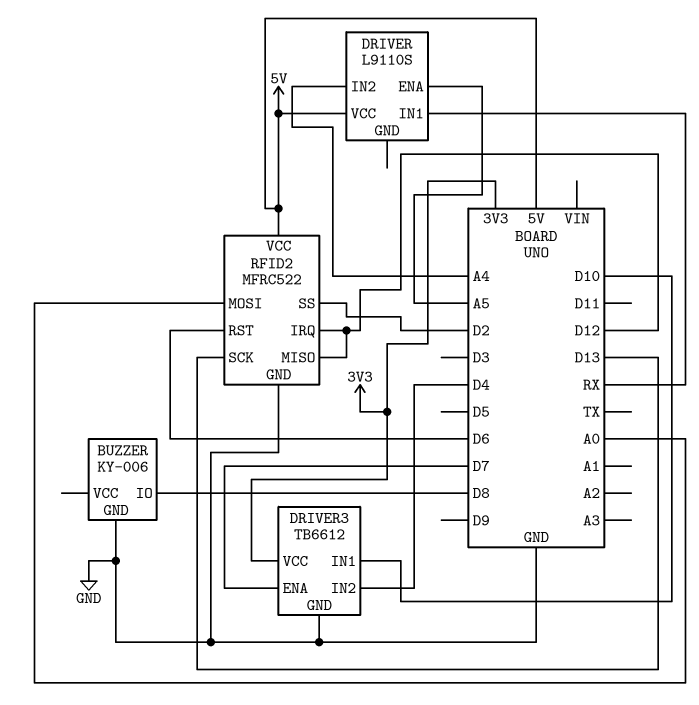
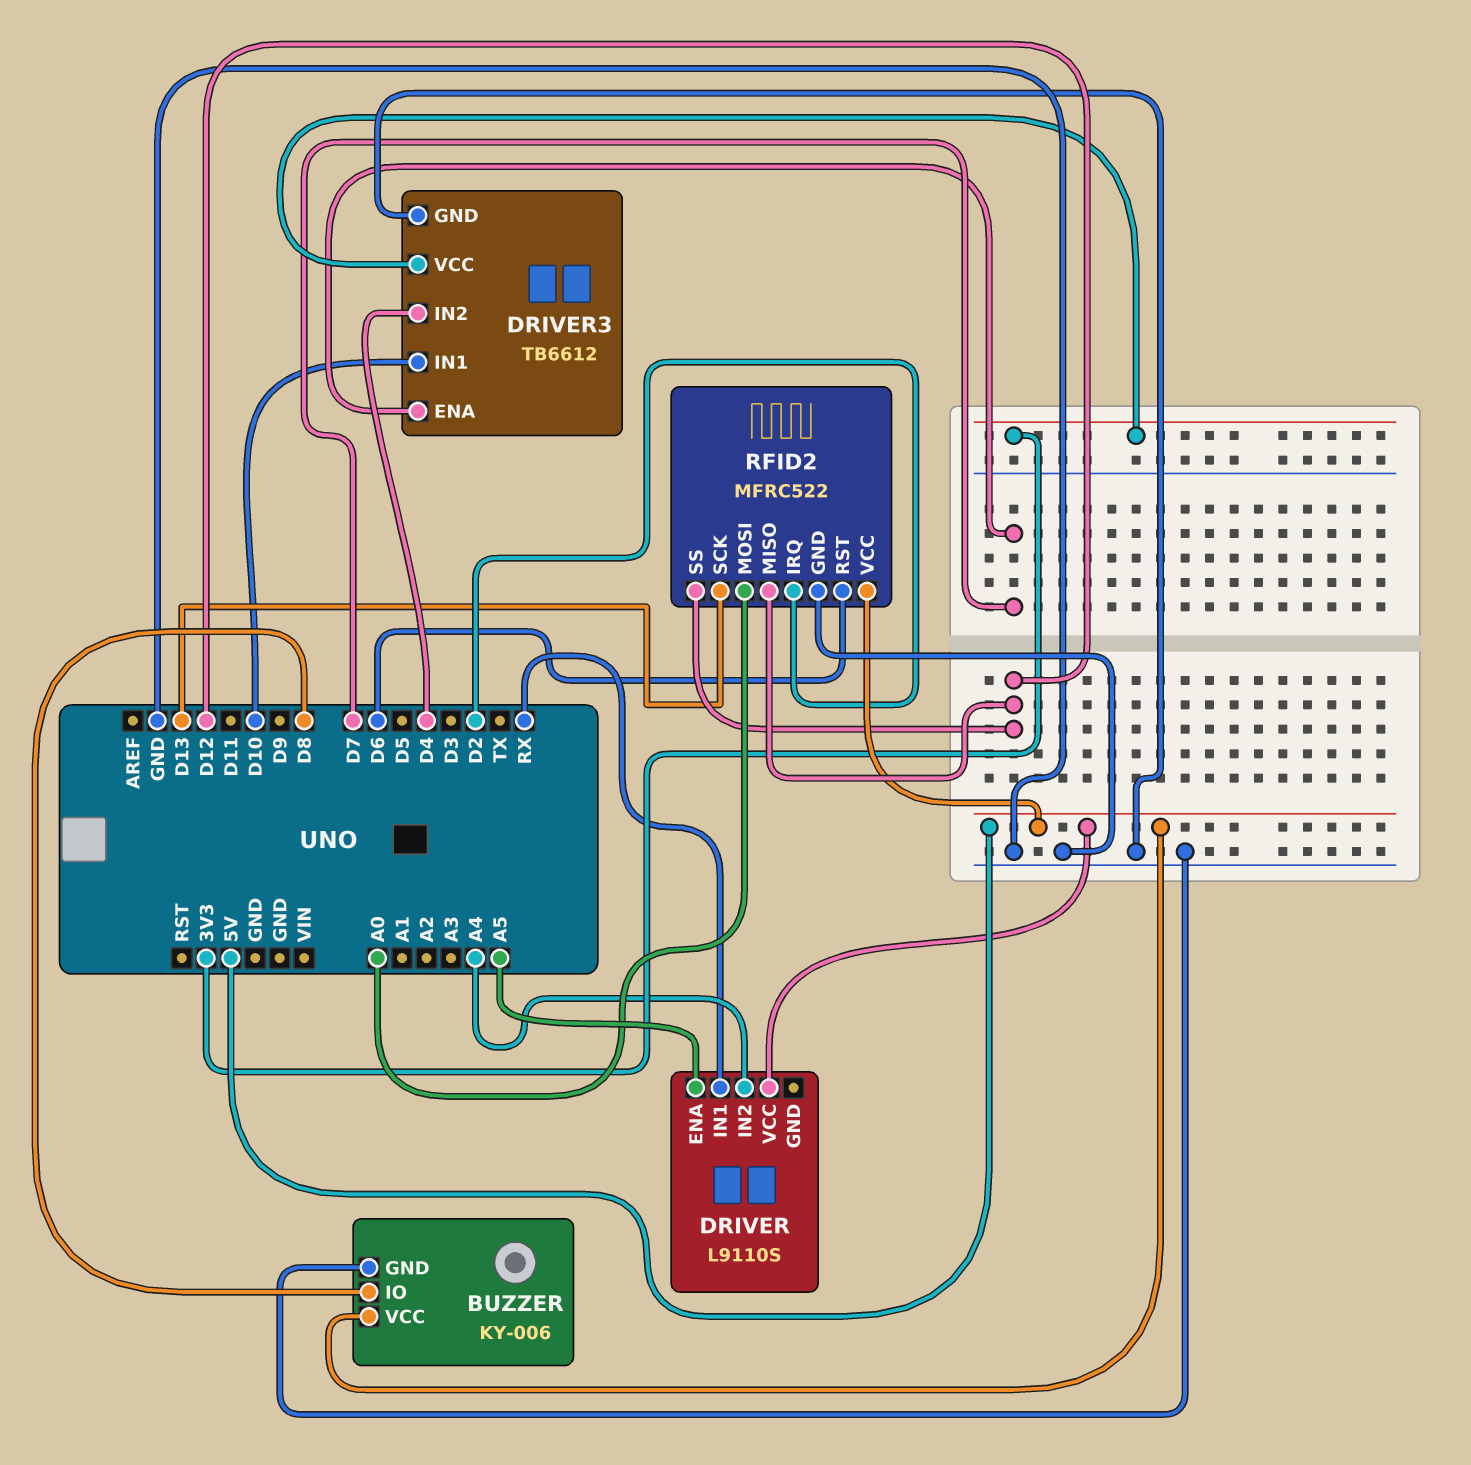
BUZZER pin VCC: none -> 5V
RFID2 pin IRQ: D12 -> D2
RFID2 pin SS: D2 -> D12

